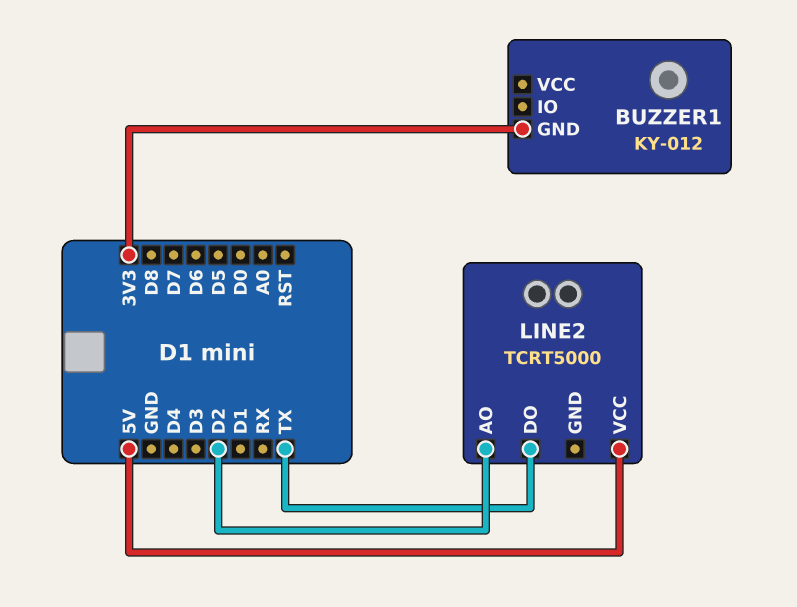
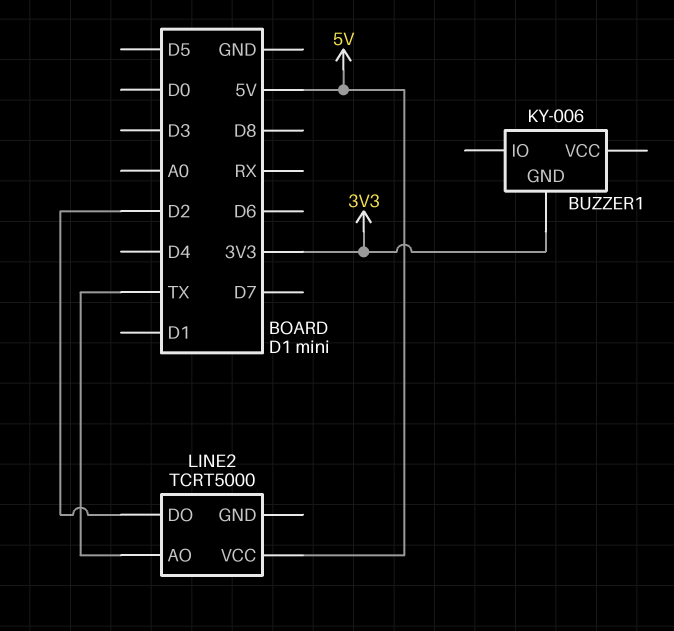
BUZZER1: KY-012 -> KY-006
LINE2 pin AO: D2 -> TX
LINE2 pin DO: TX -> D2

